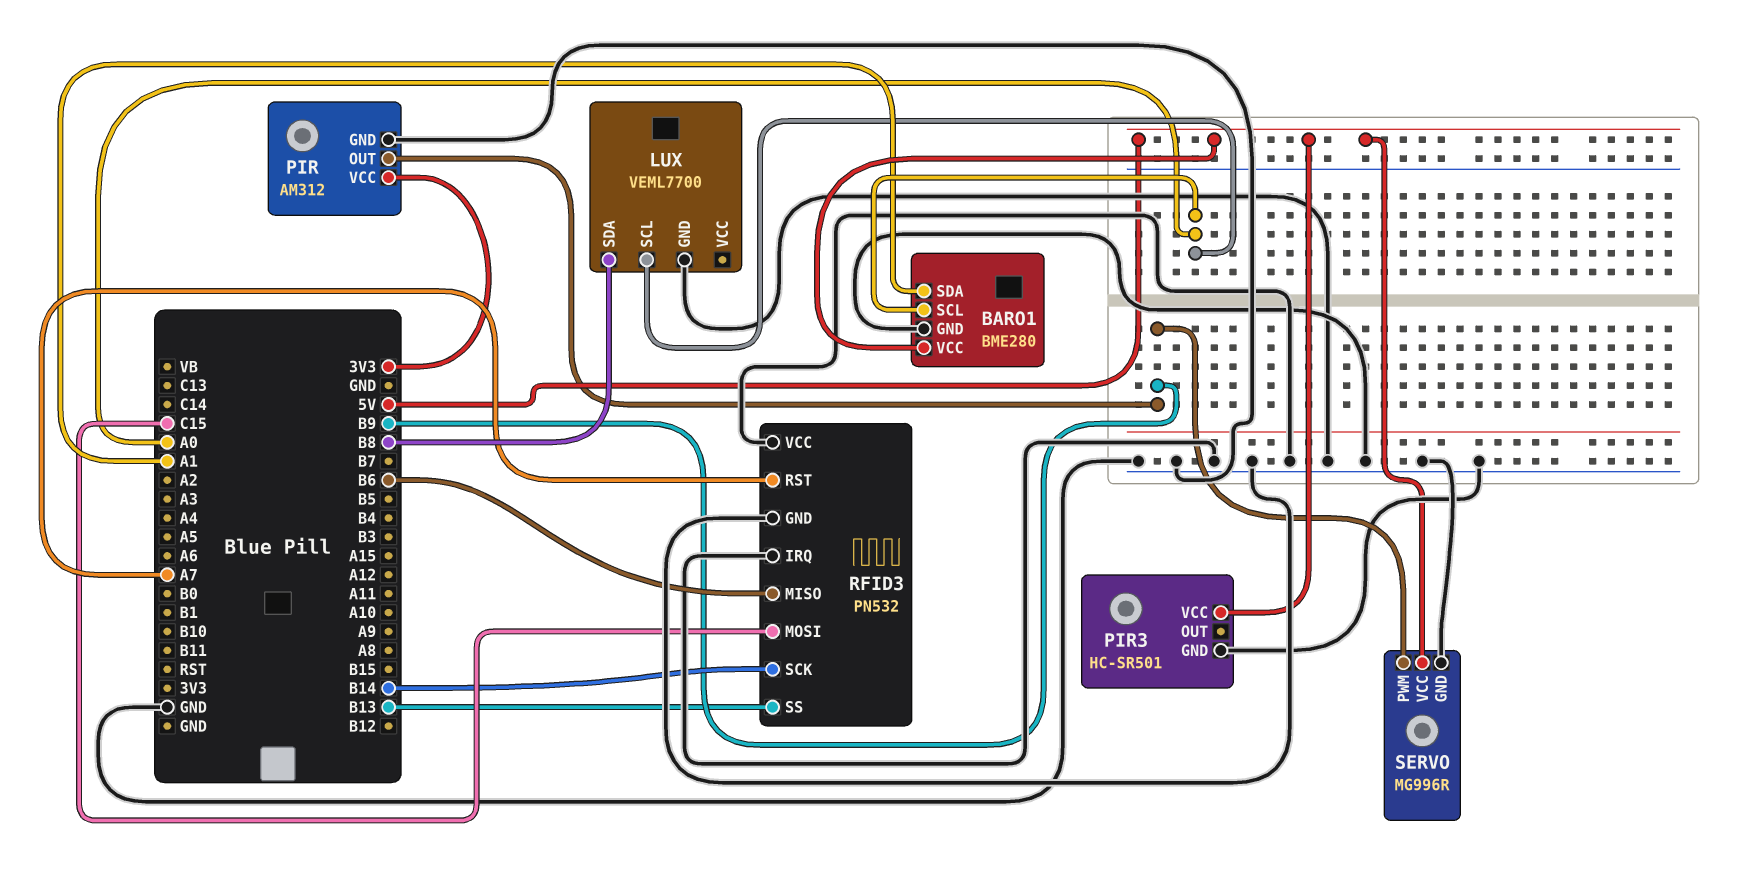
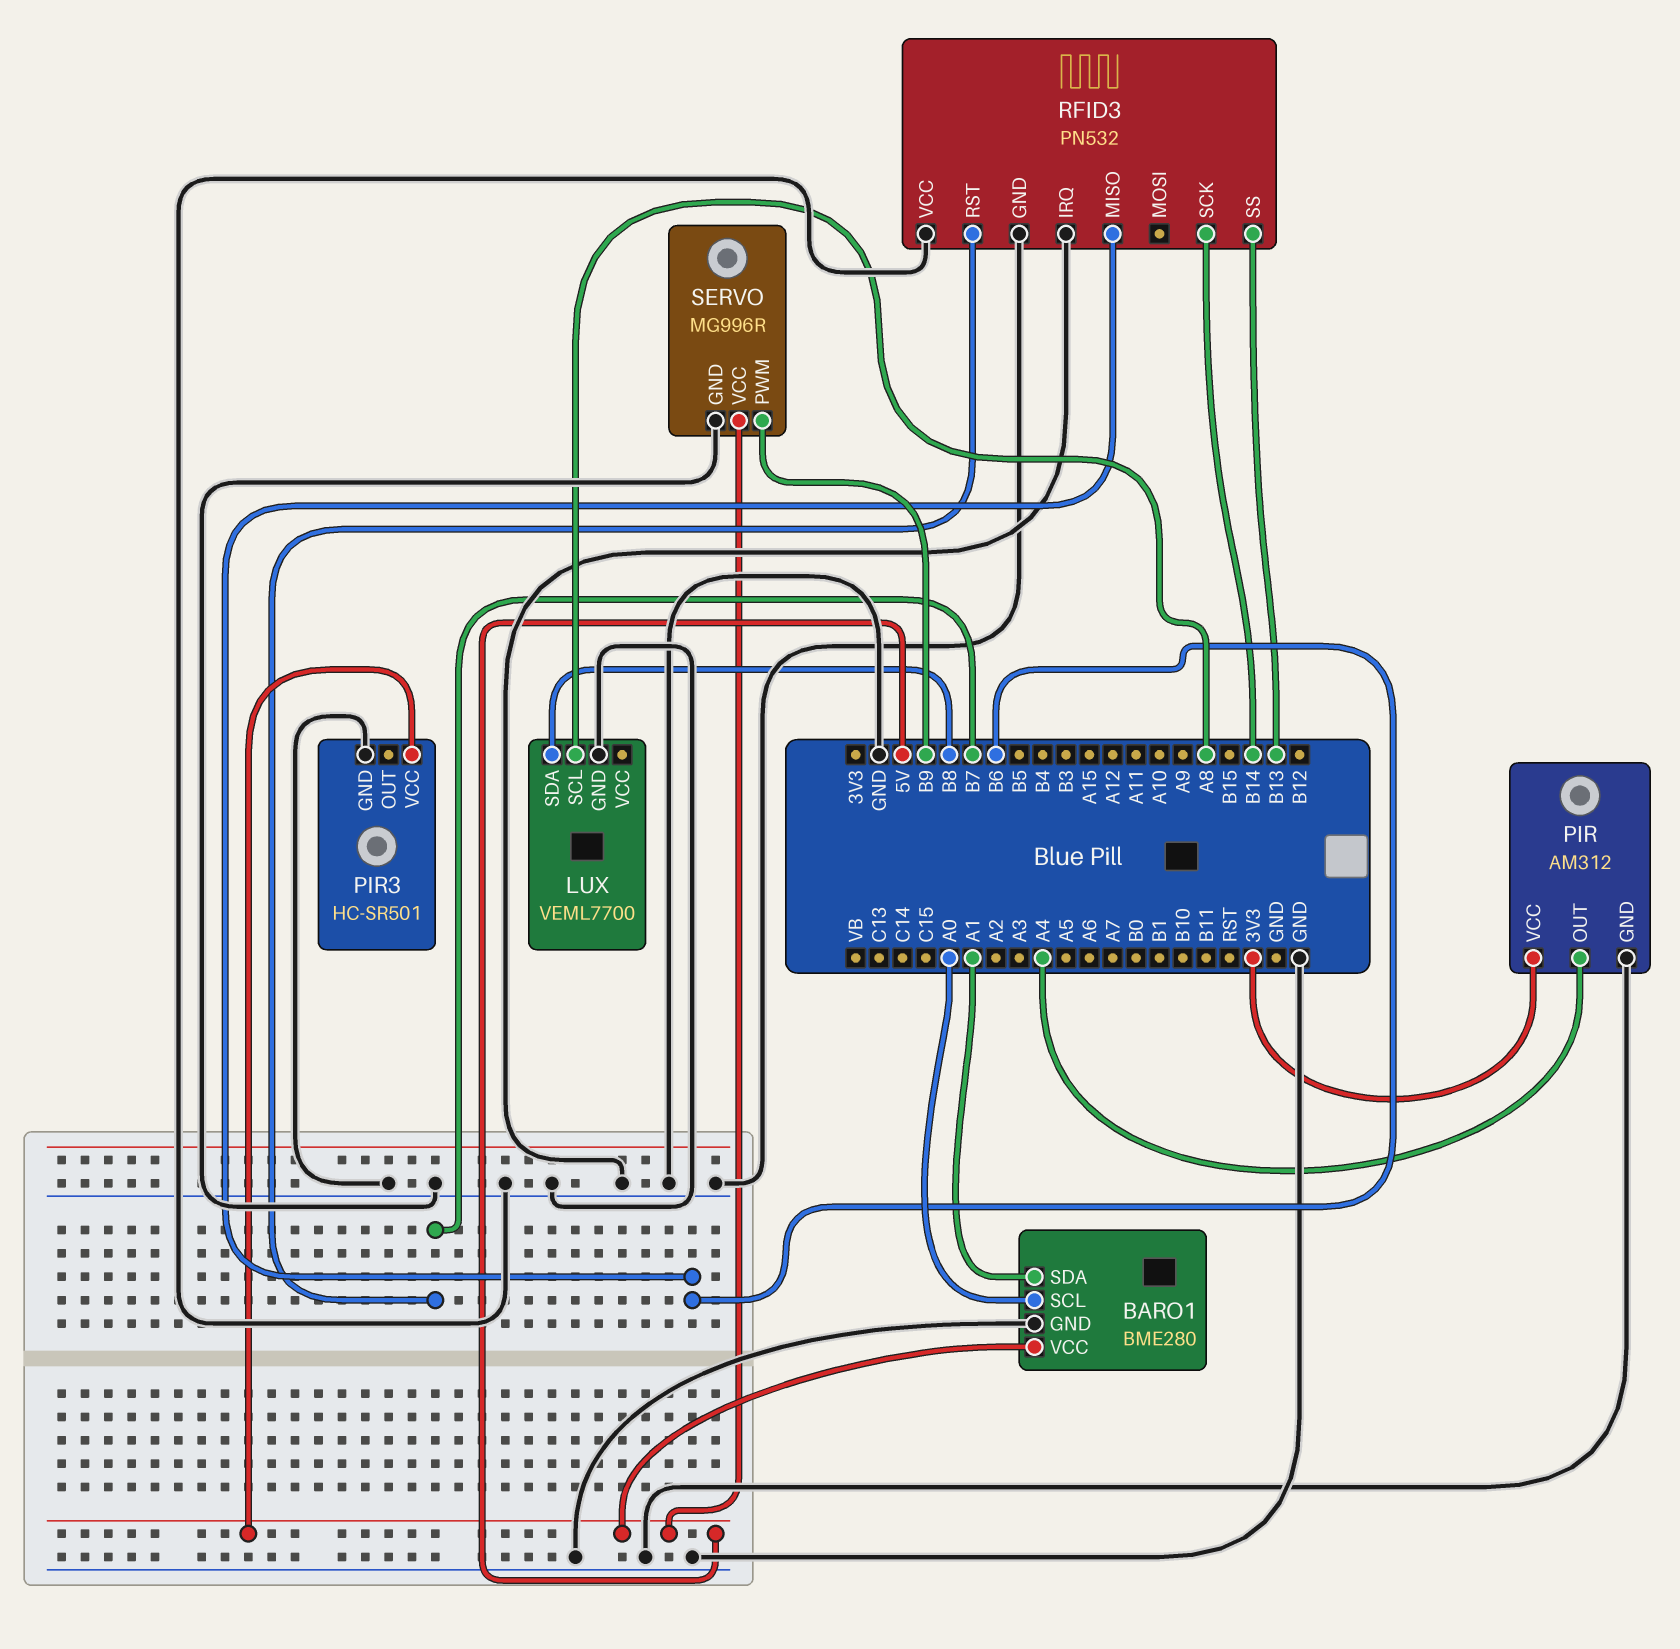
LUX pin SCL: A0 -> A8
PIR pin OUT: B9 -> A4
RFID3 pin MOSI: C15 -> none
RFID3 pin RST: A7 -> B7

